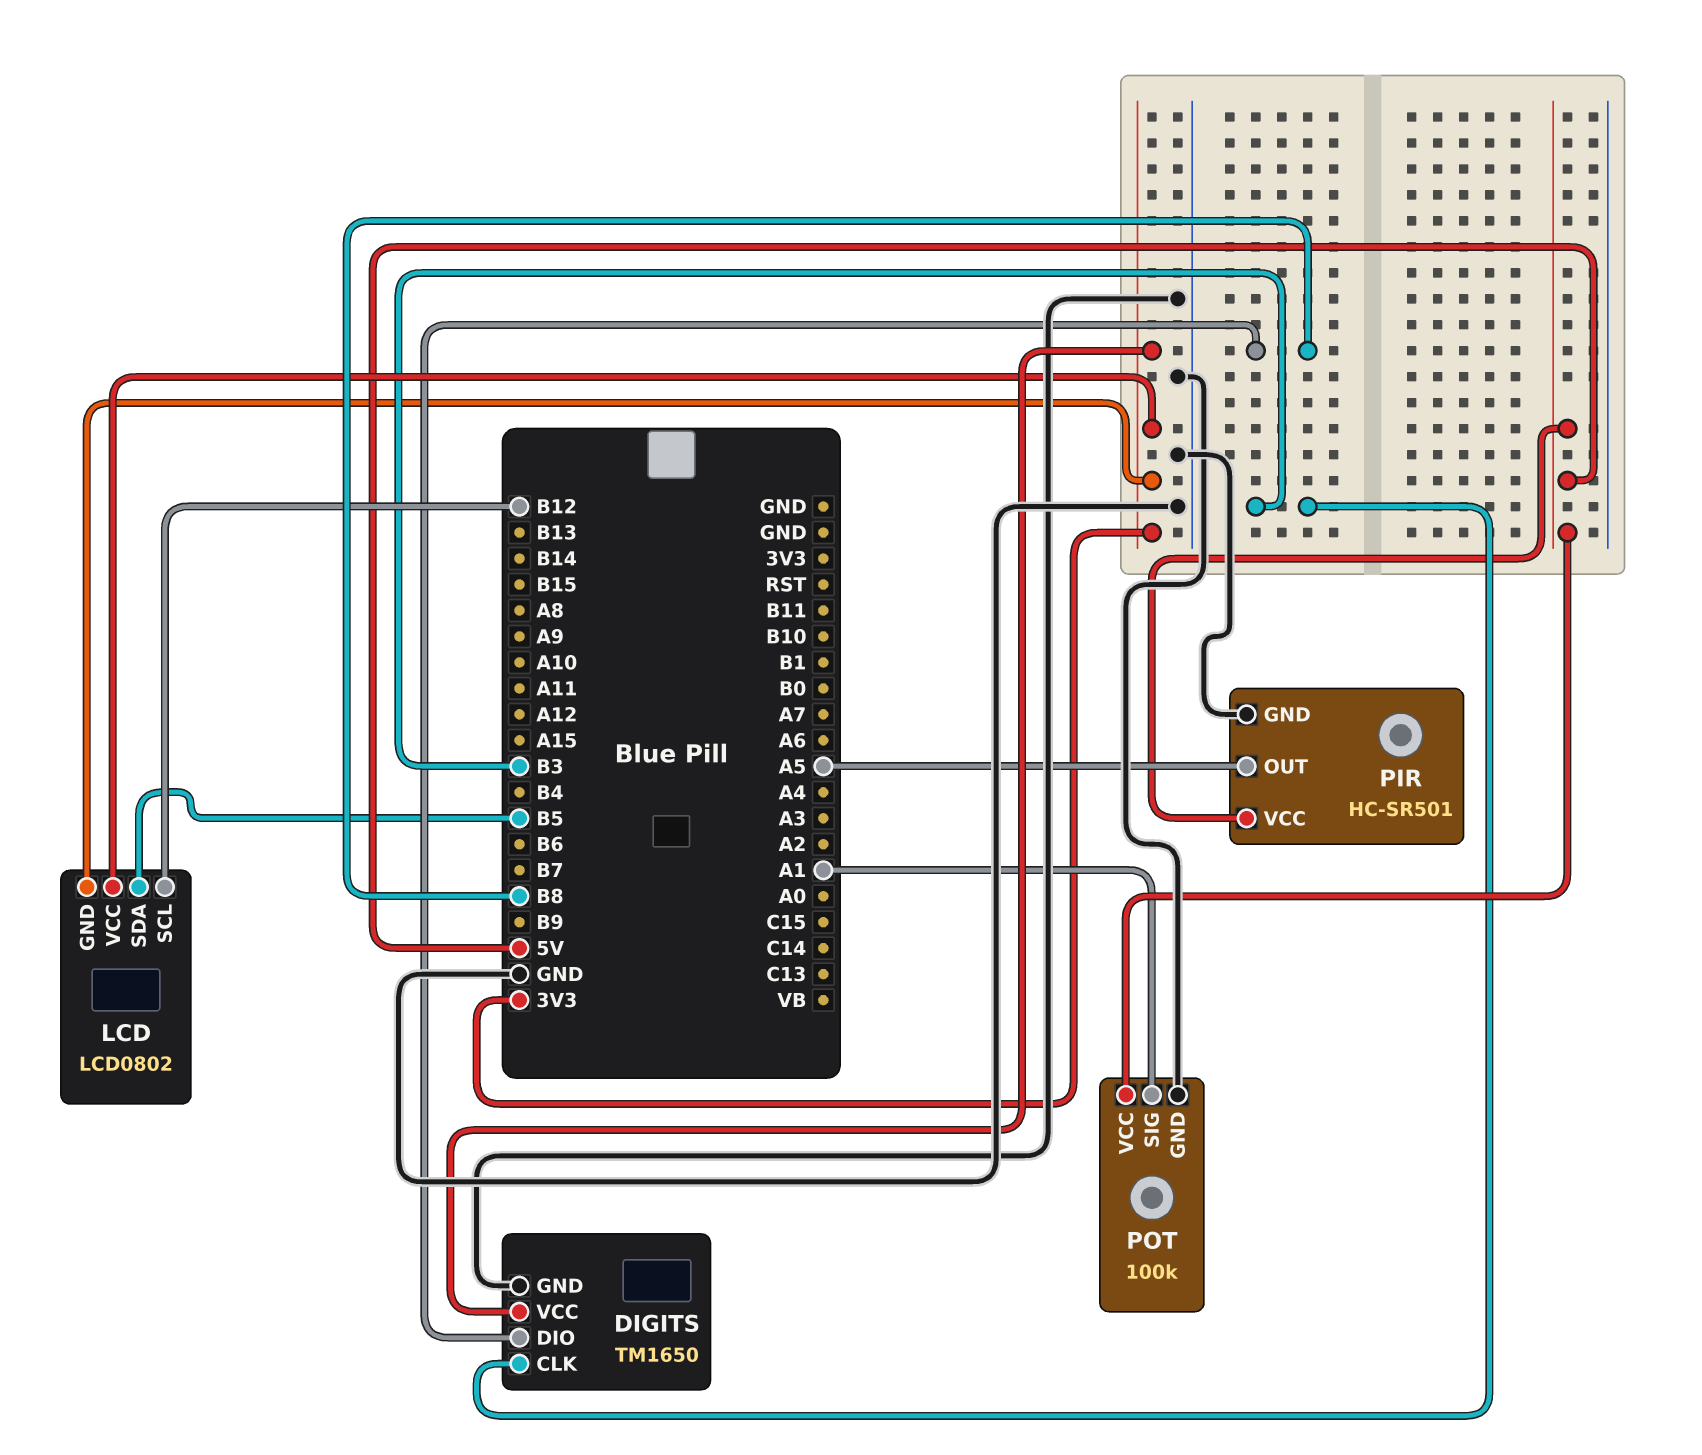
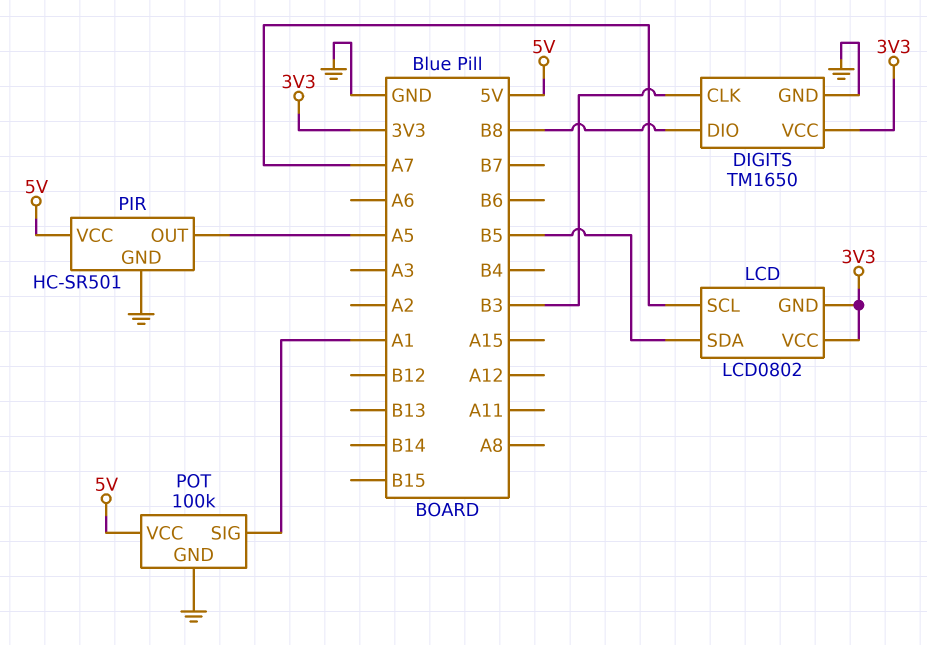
LCD pin SCL: B12 -> A7

